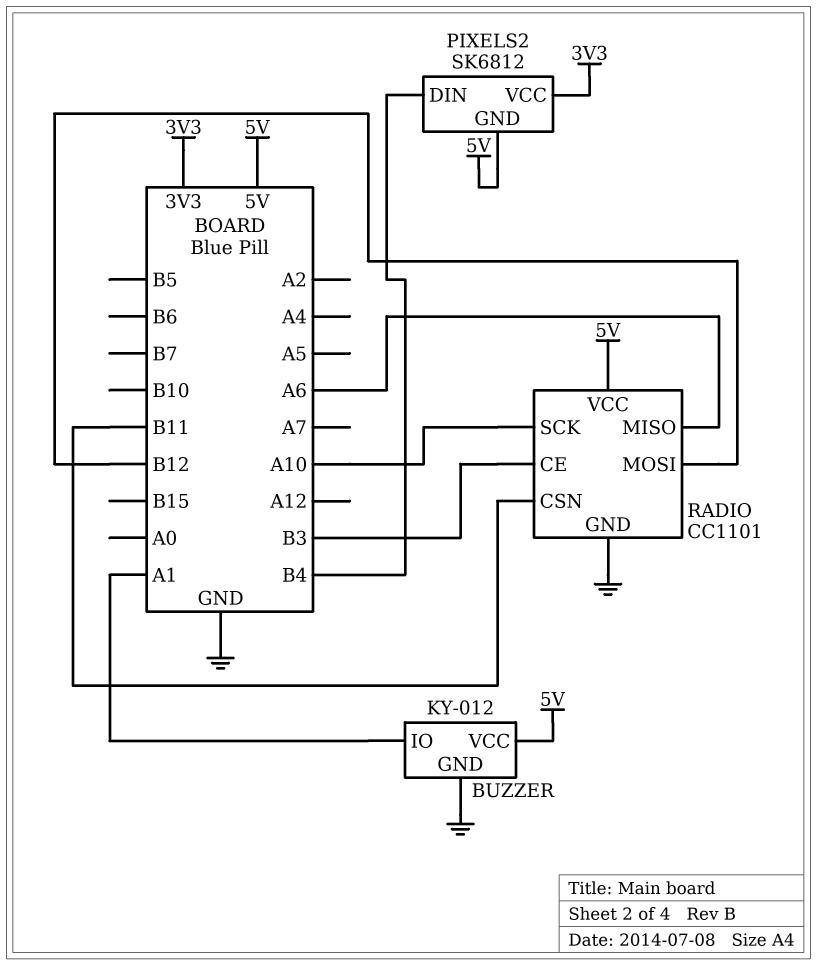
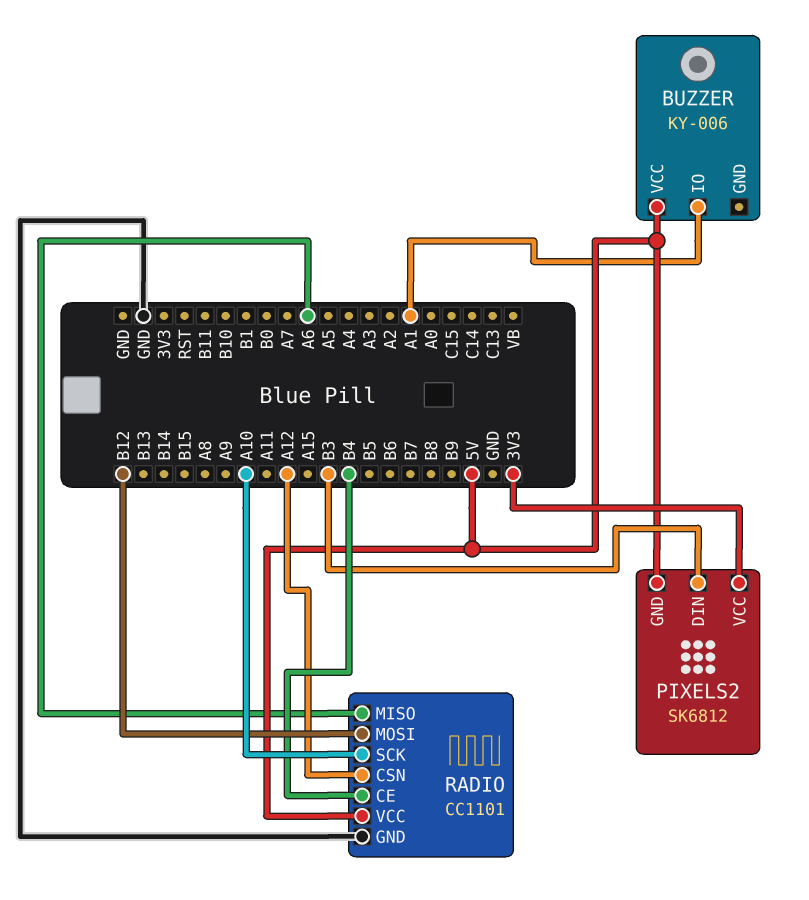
BUZZER: KY-012 -> KY-006
BUZZER pin GND: GND -> none
PIXELS2 pin DIN: B4 -> B3
RADIO pin CE: B3 -> B4
RADIO pin CSN: B11 -> A12

